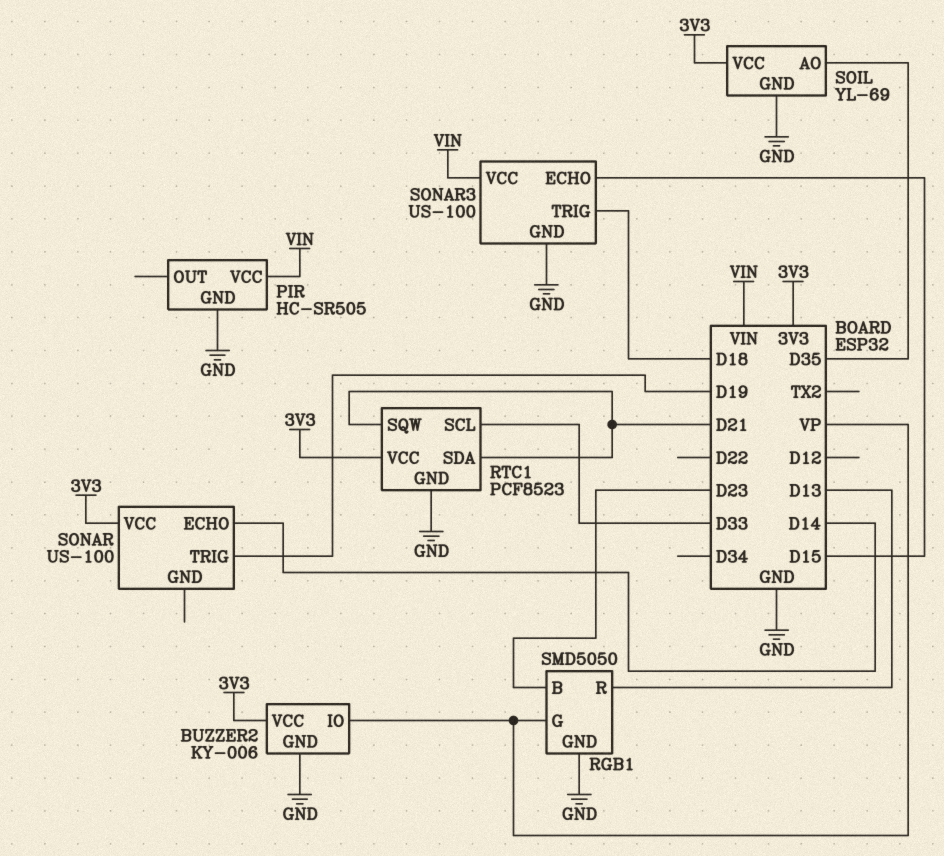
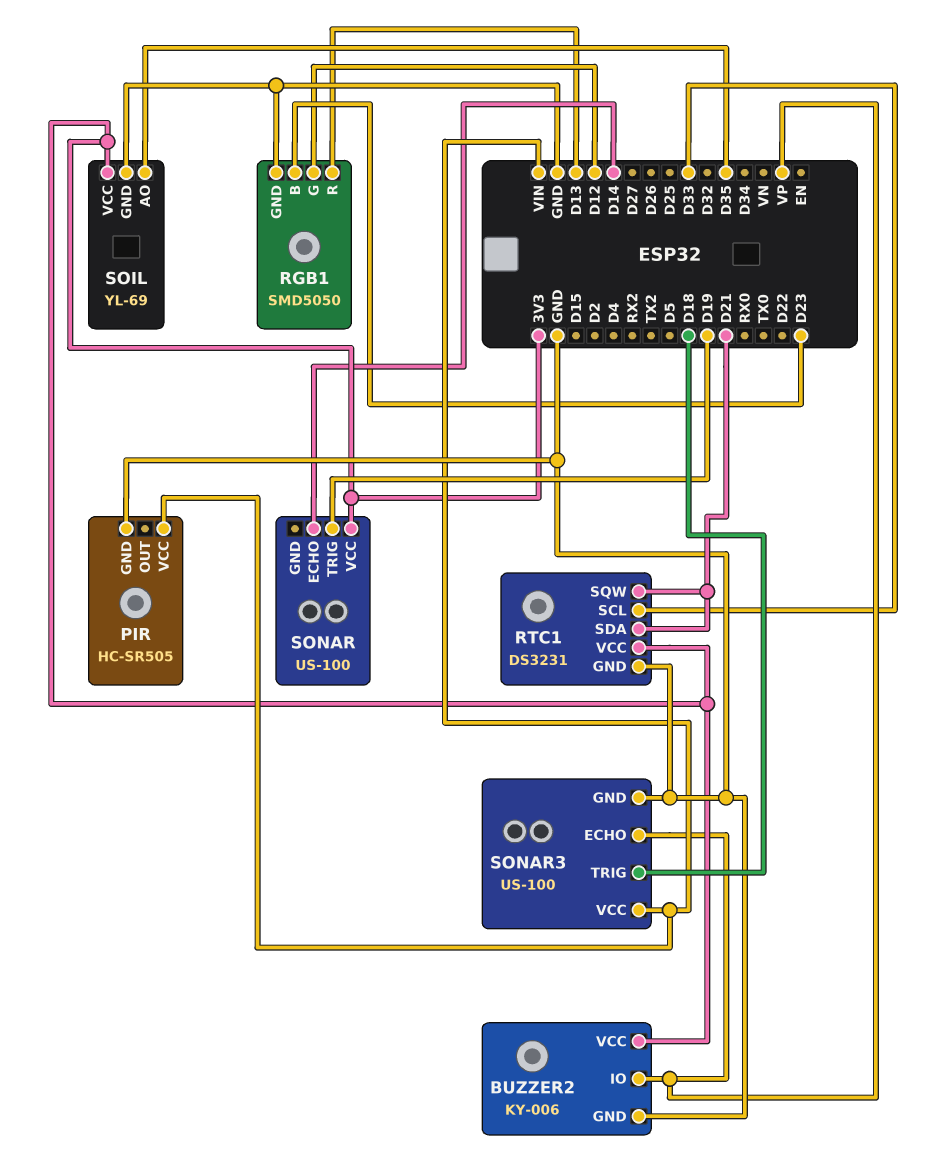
RGB1 pin G: VP -> D12
RTC1: PCF8523 -> DS3231
SONAR3 pin ECHO: D15 -> VP

